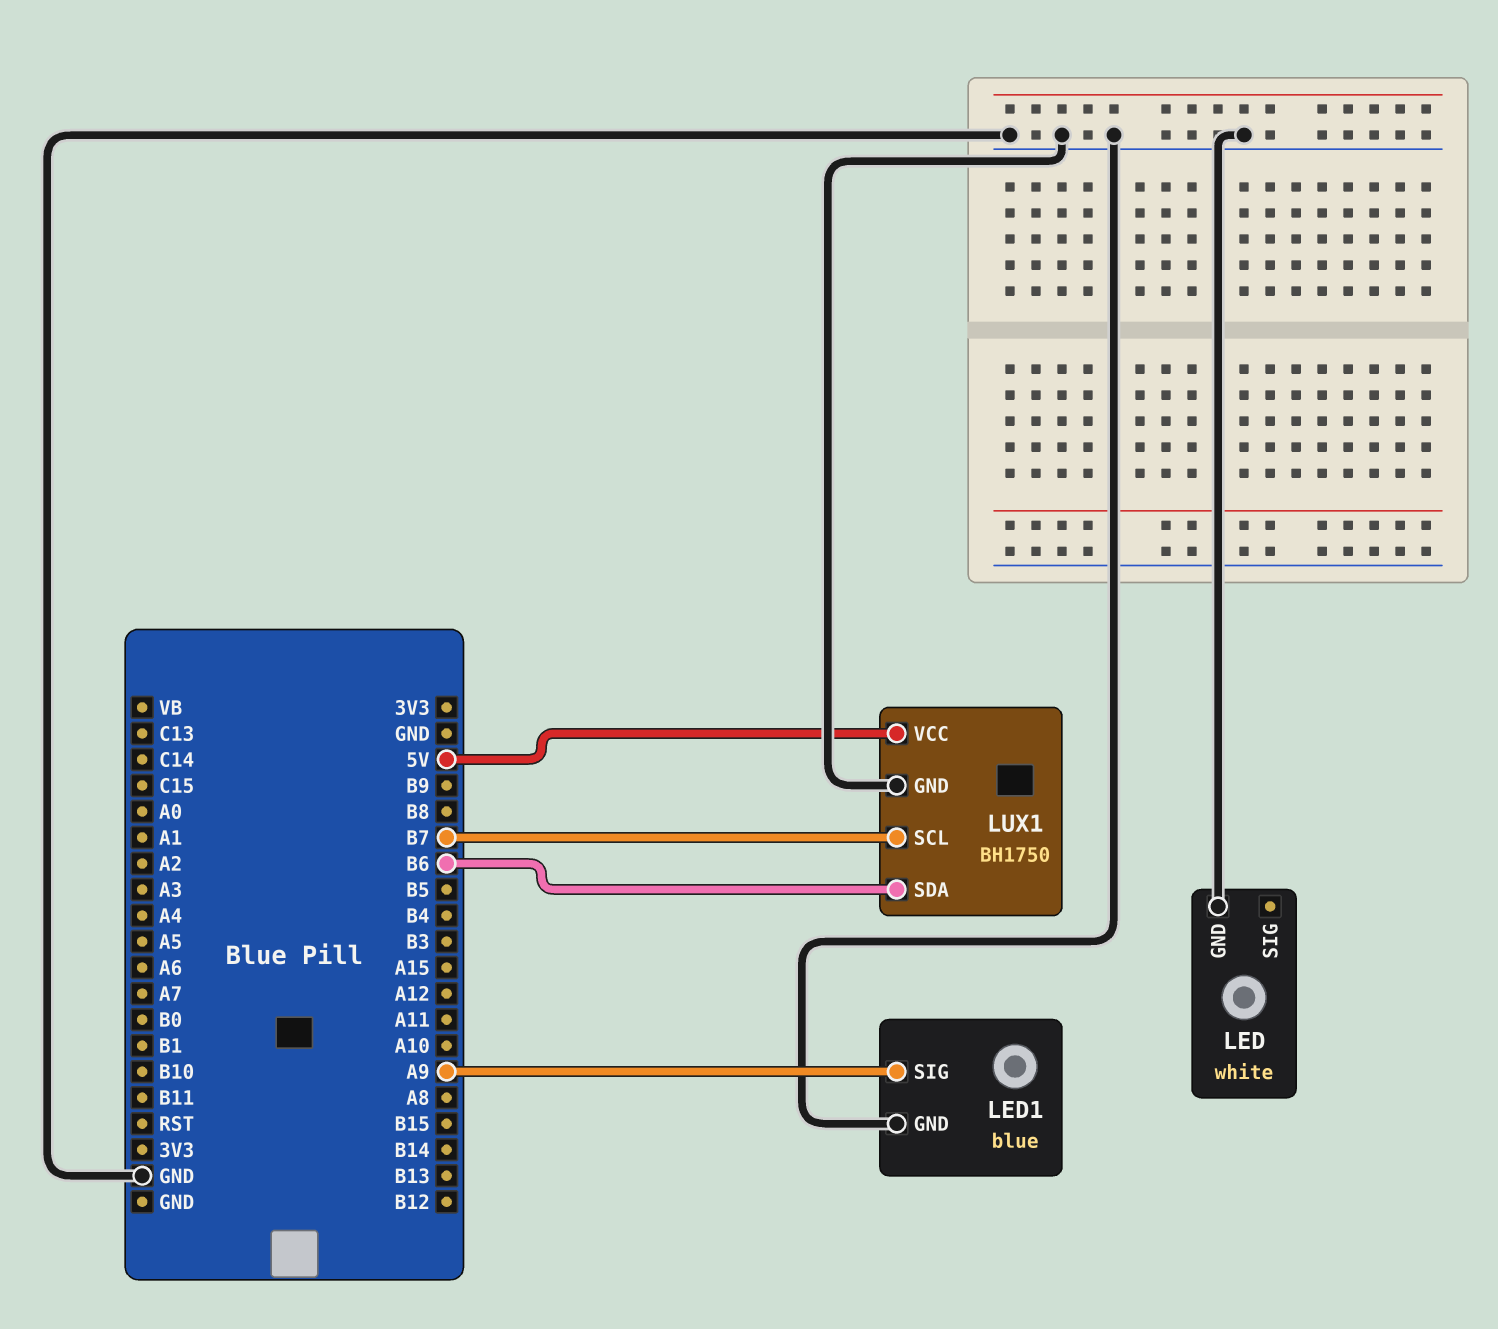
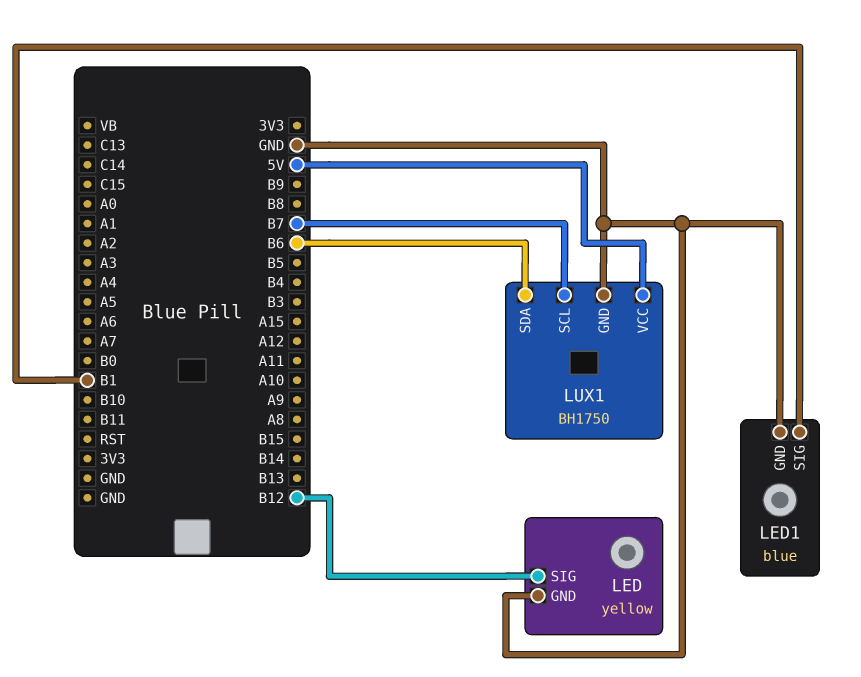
LED: white -> yellow
LED pin SIG: none -> B12
LED1 pin SIG: A9 -> B1

